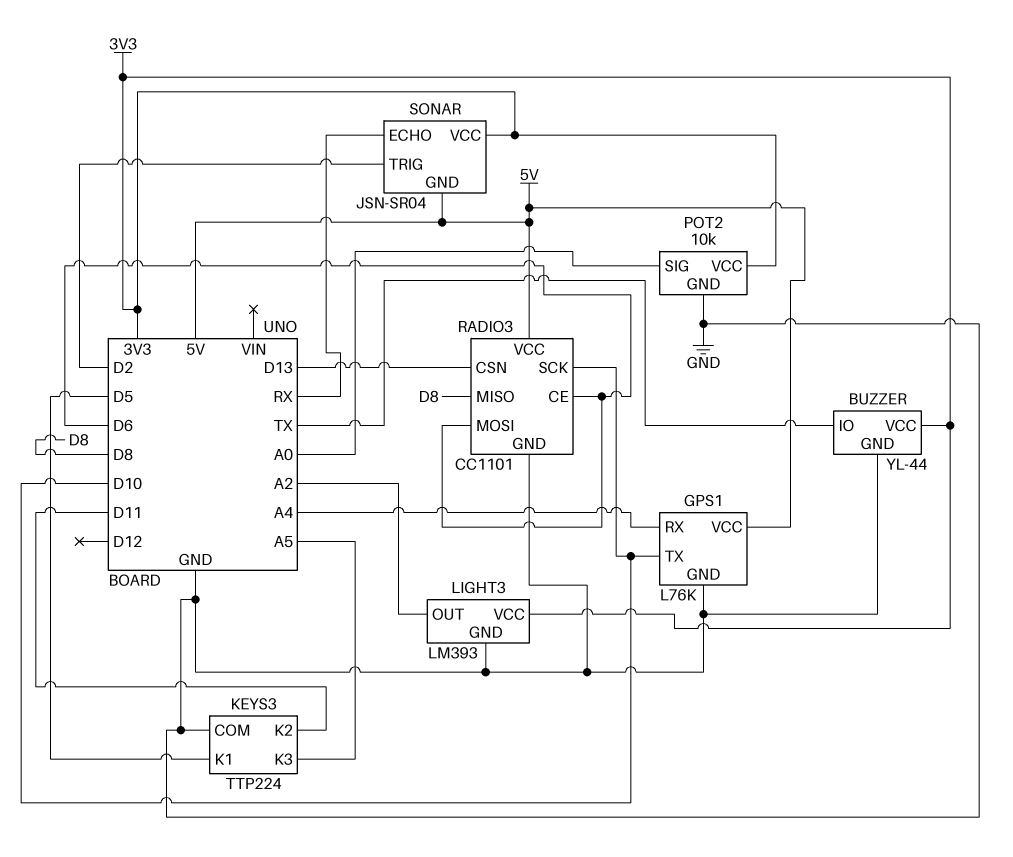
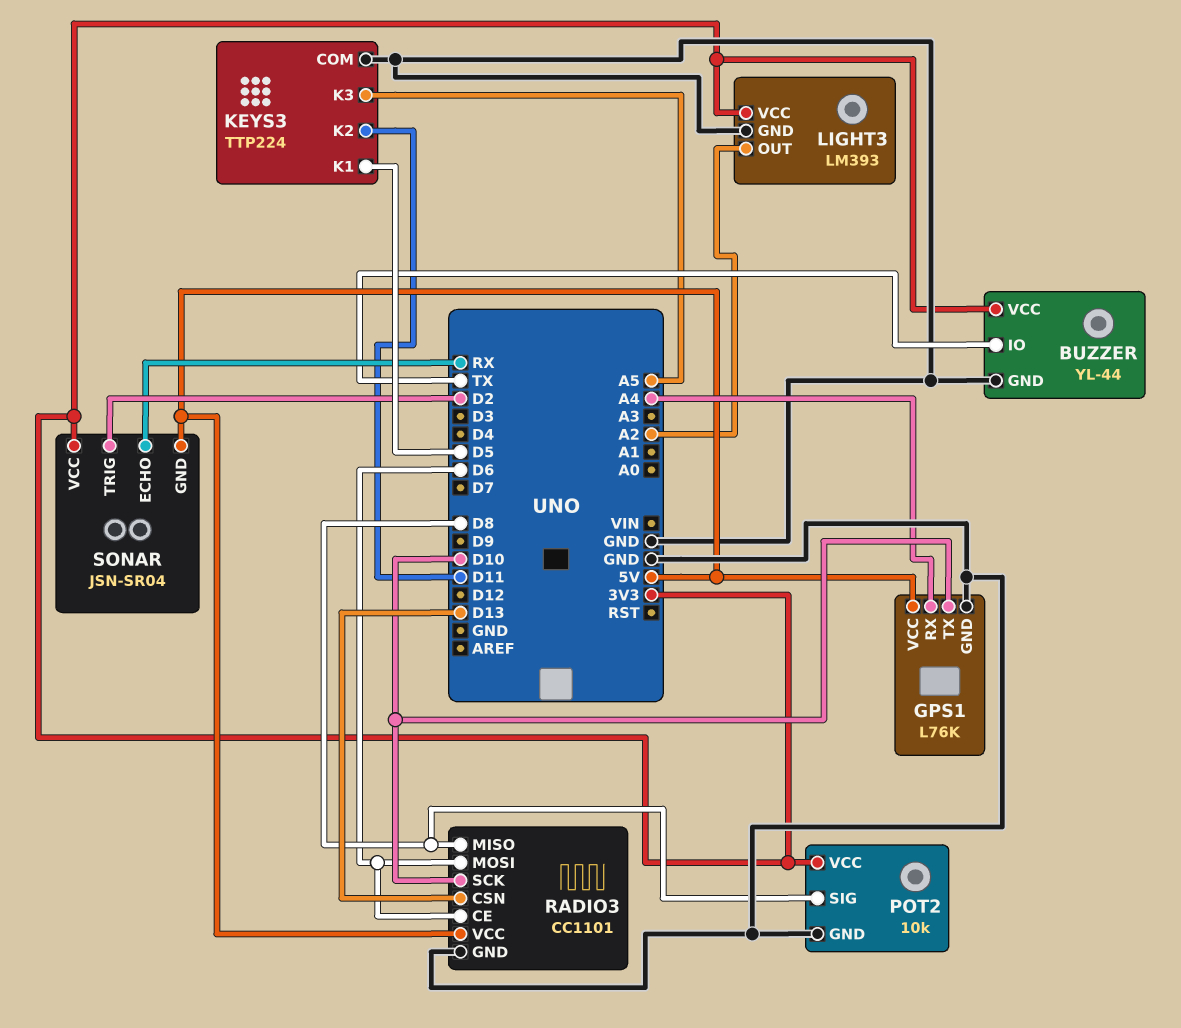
POT2 pin SIG: A0 -> D8

